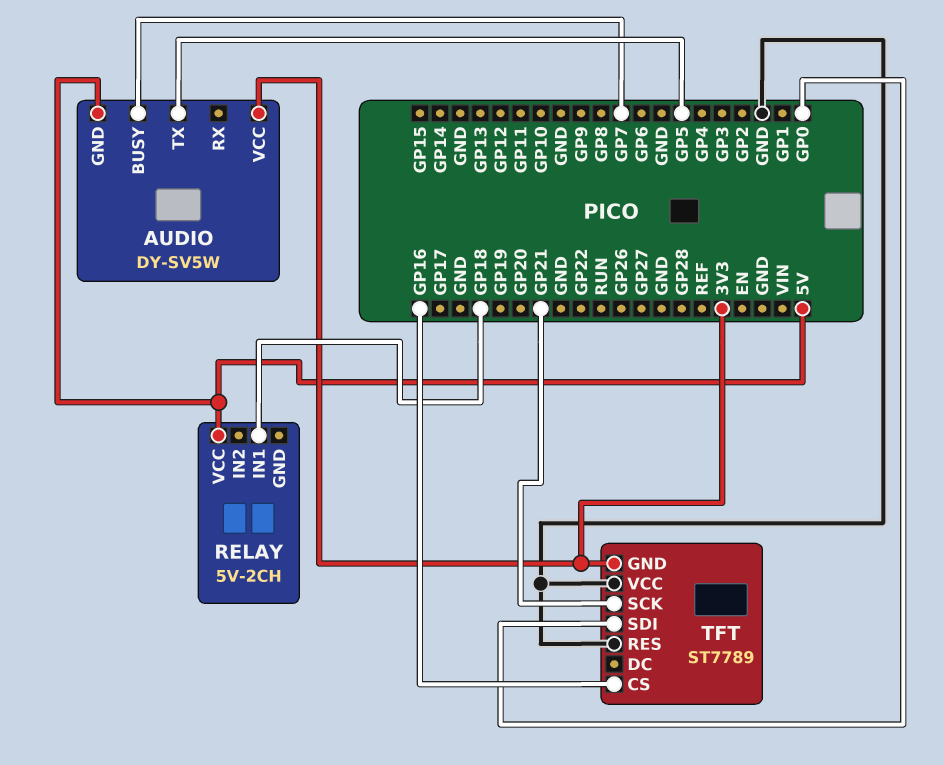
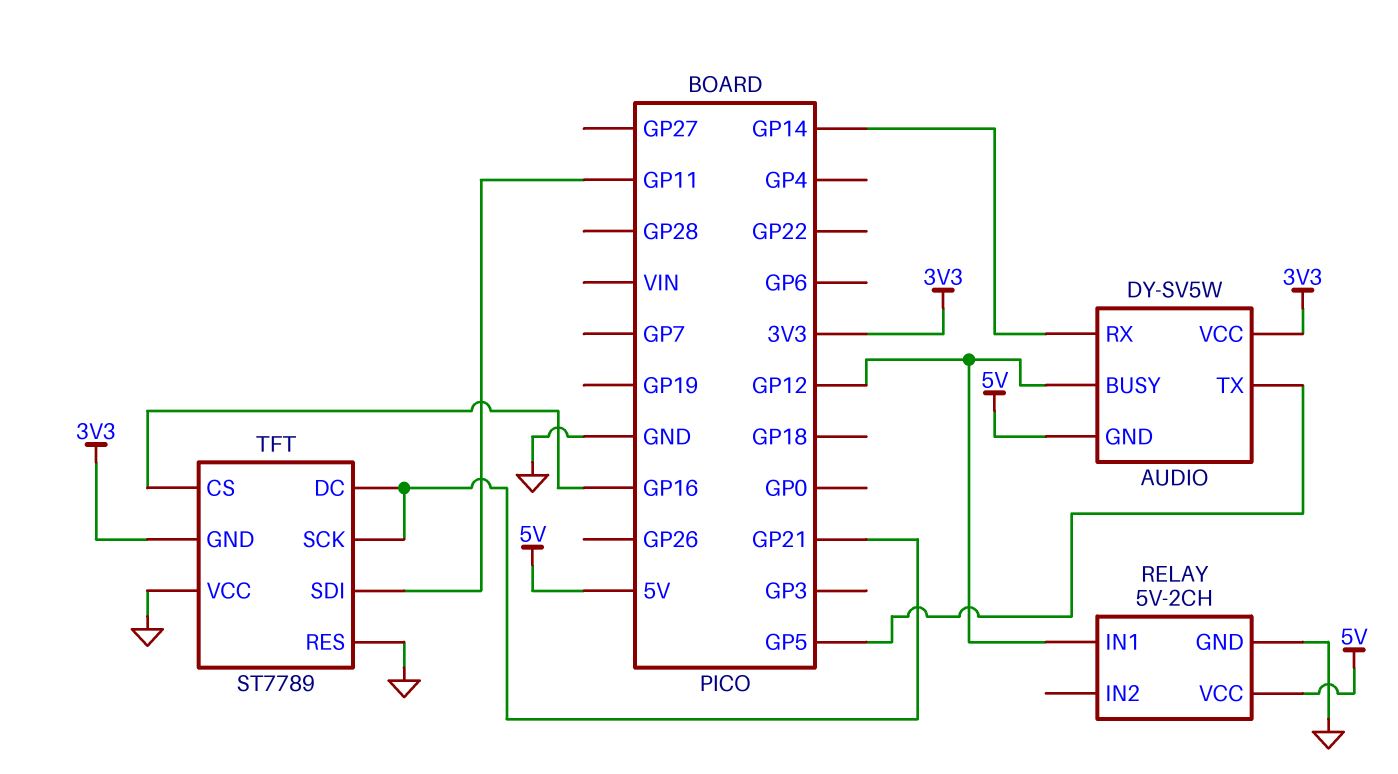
AUDIO pin BUSY: GP7 -> GP12
AUDIO pin RX: none -> GP14
RELAY pin GND: none -> GND
RELAY pin IN1: GP18 -> GP12
TFT pin DC: none -> GP21
TFT pin SDI: GP0 -> GP11

